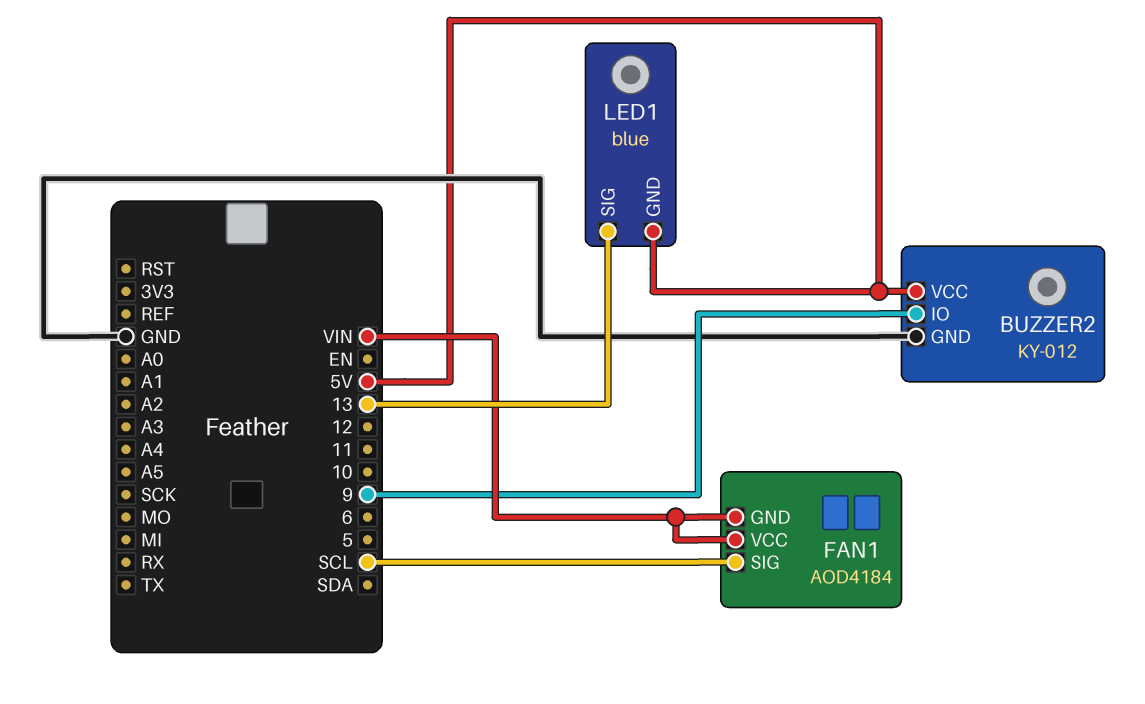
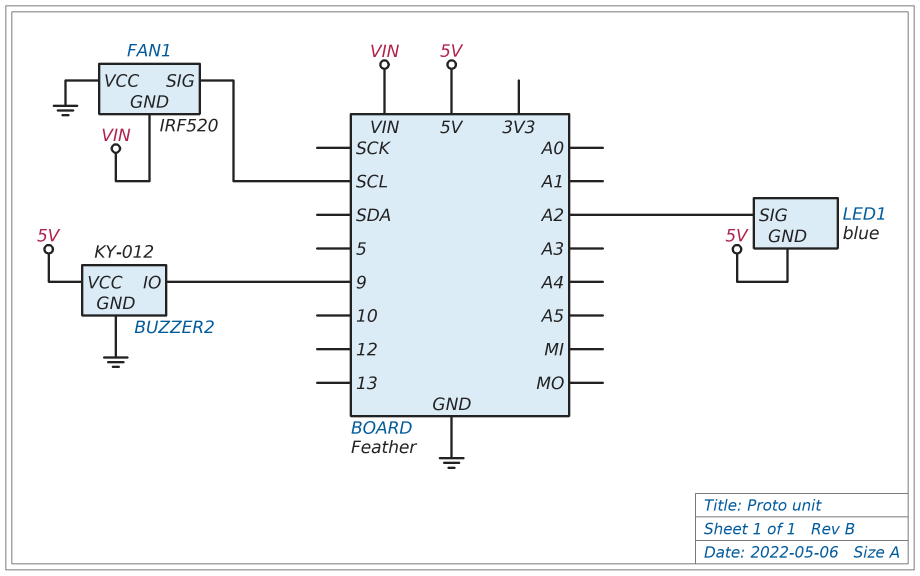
FAN1: AOD4184 -> IRF520
FAN1 pin VCC: VIN -> GND
LED1 pin SIG: 13 -> A2

